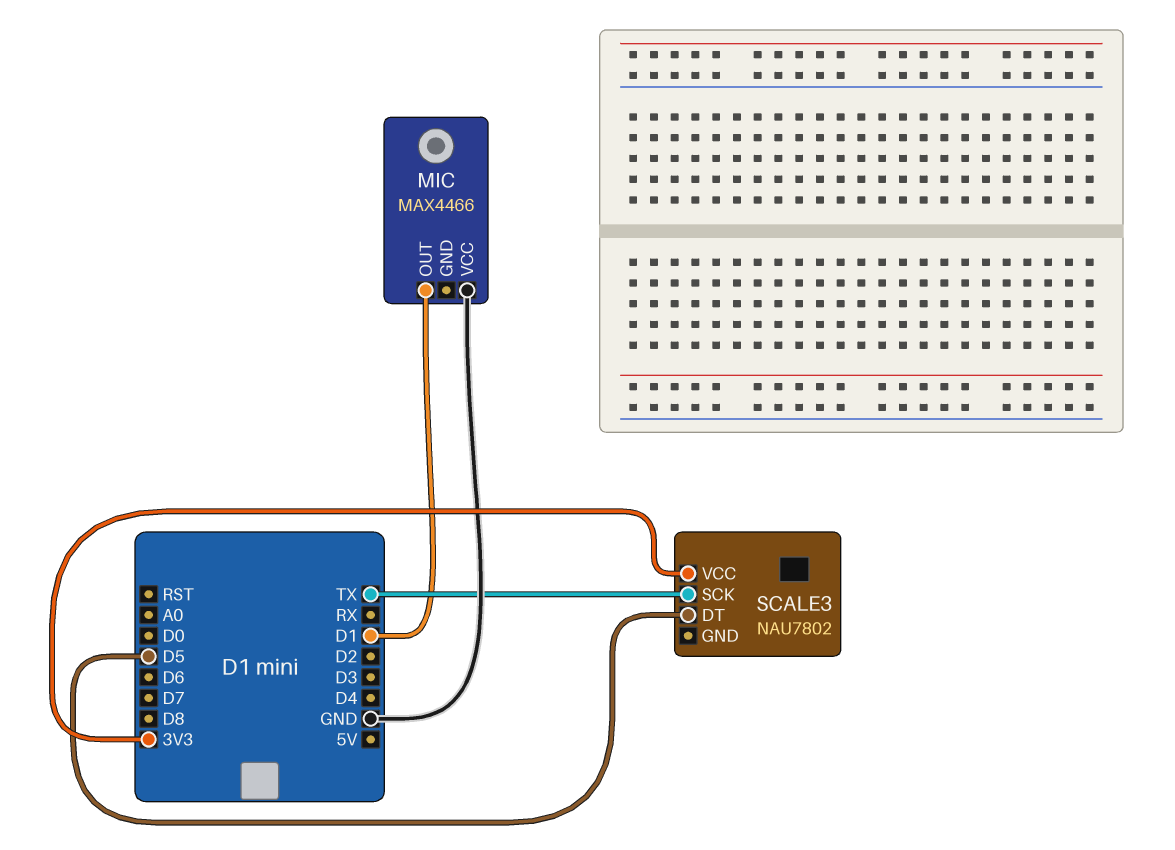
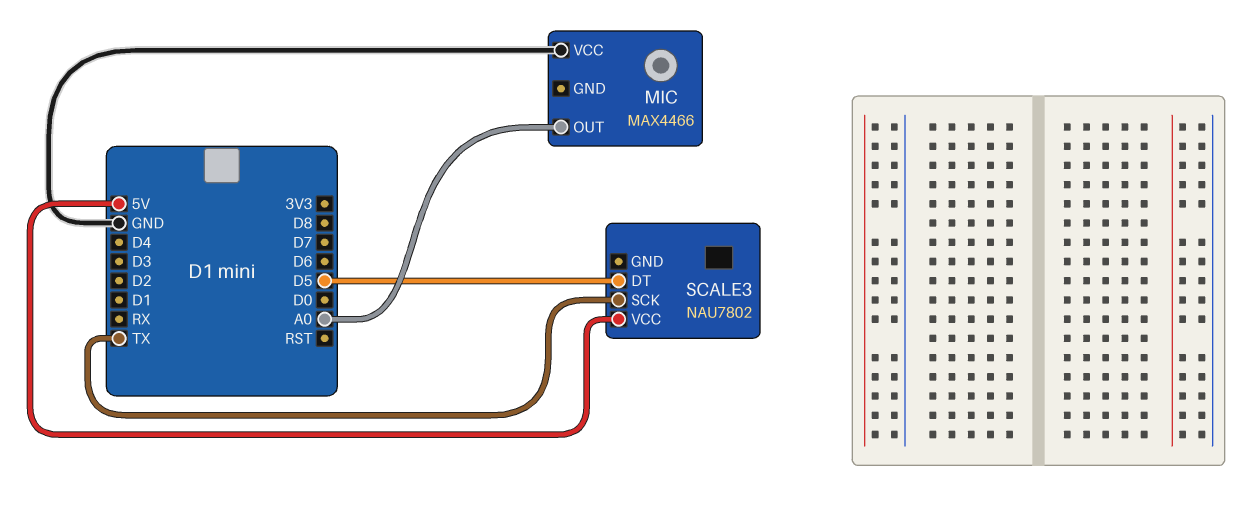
MIC pin OUT: D1 -> A0
SCALE3 pin VCC: 3V3 -> 5V

